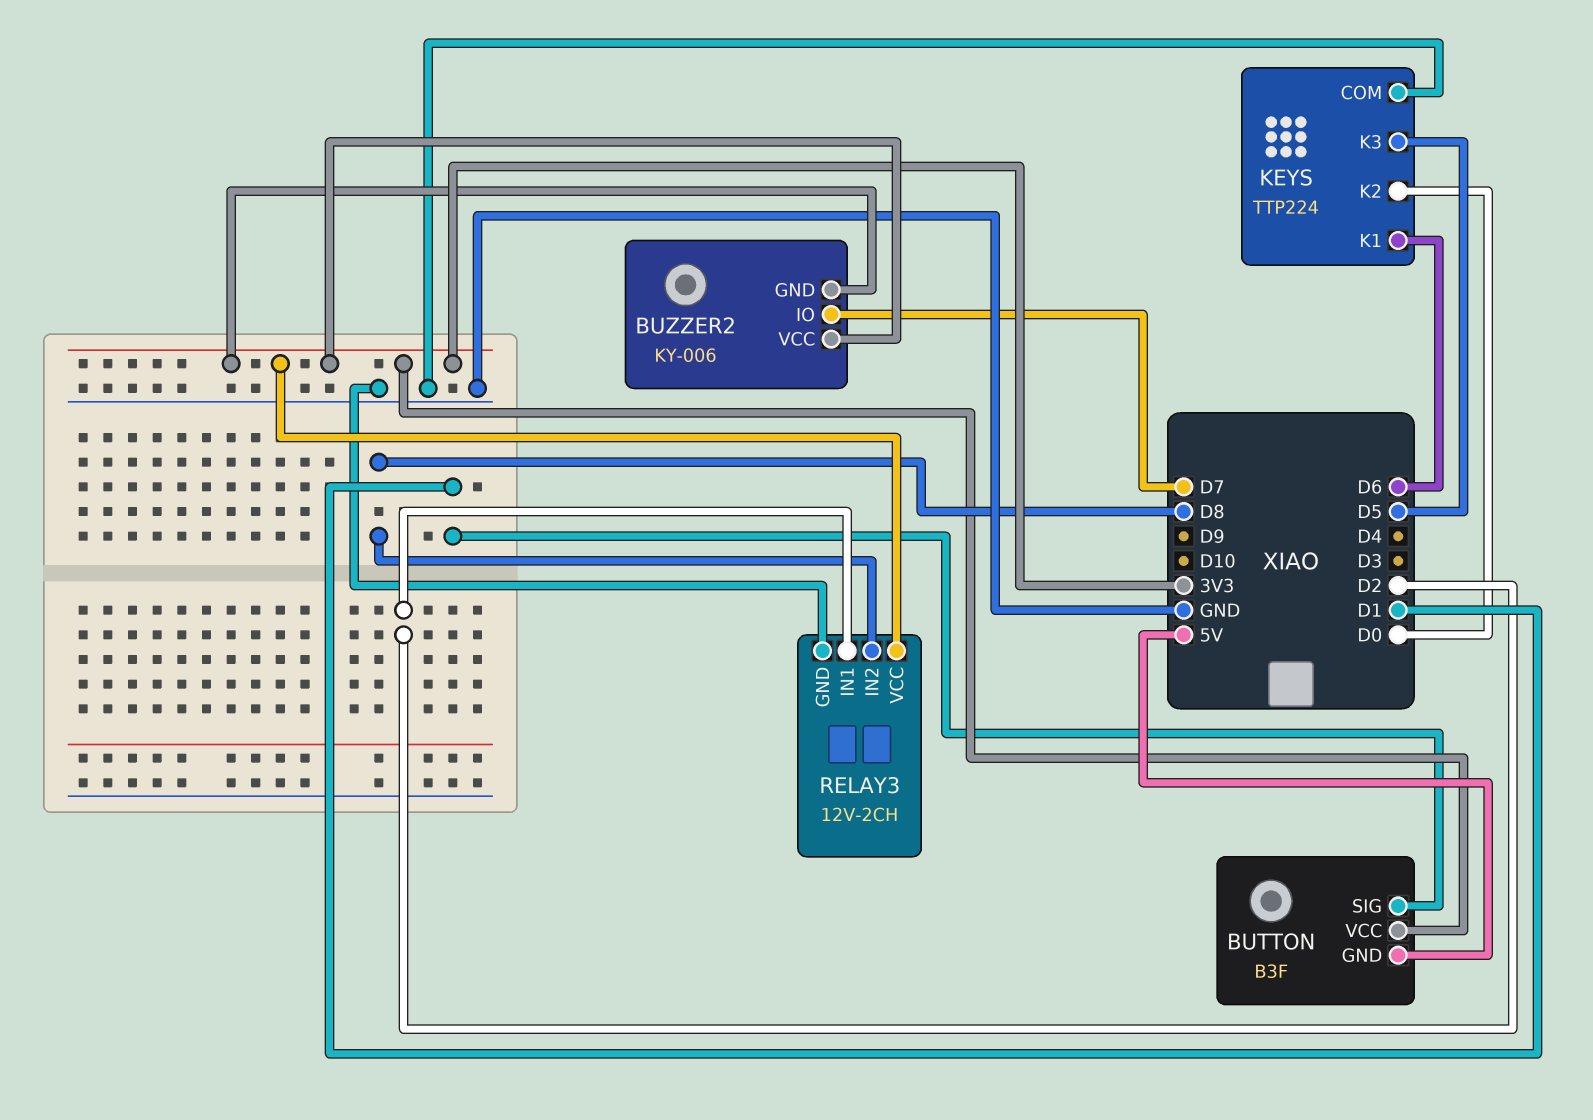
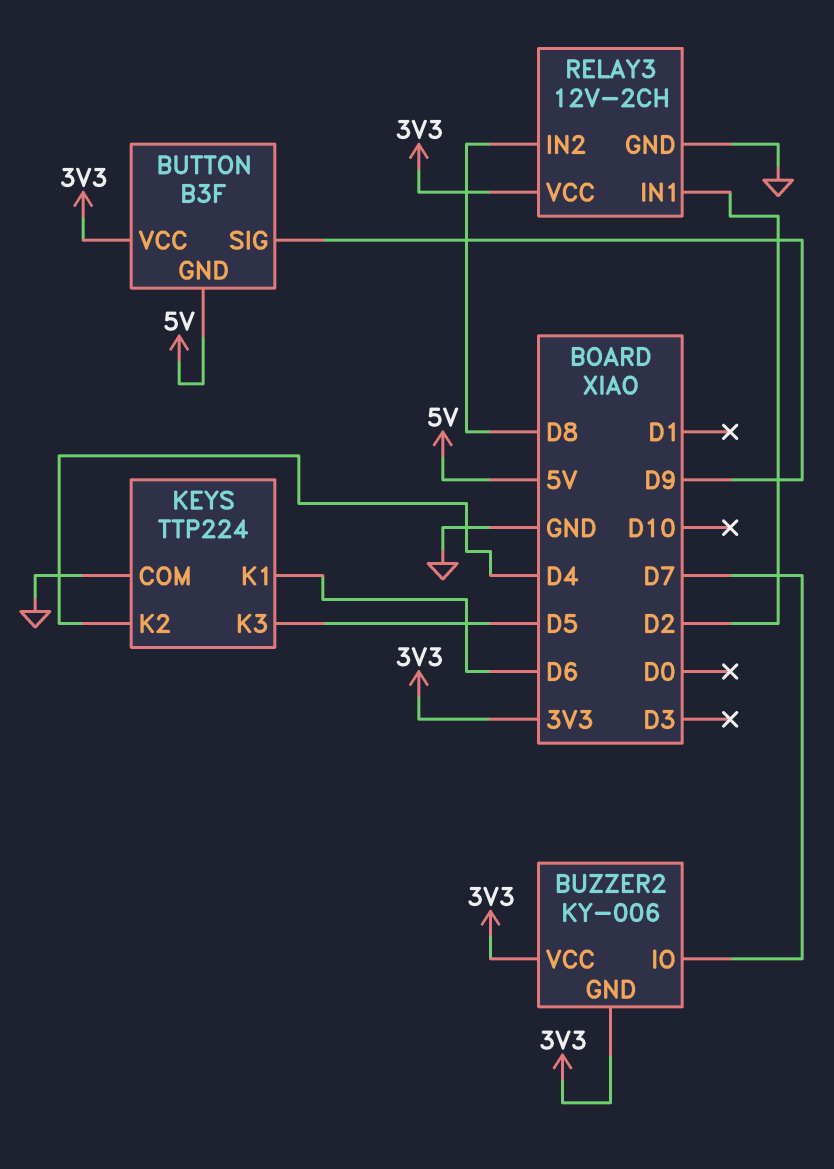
BUTTON pin SIG: D1 -> D9
KEYS pin K2: D0 -> D4

